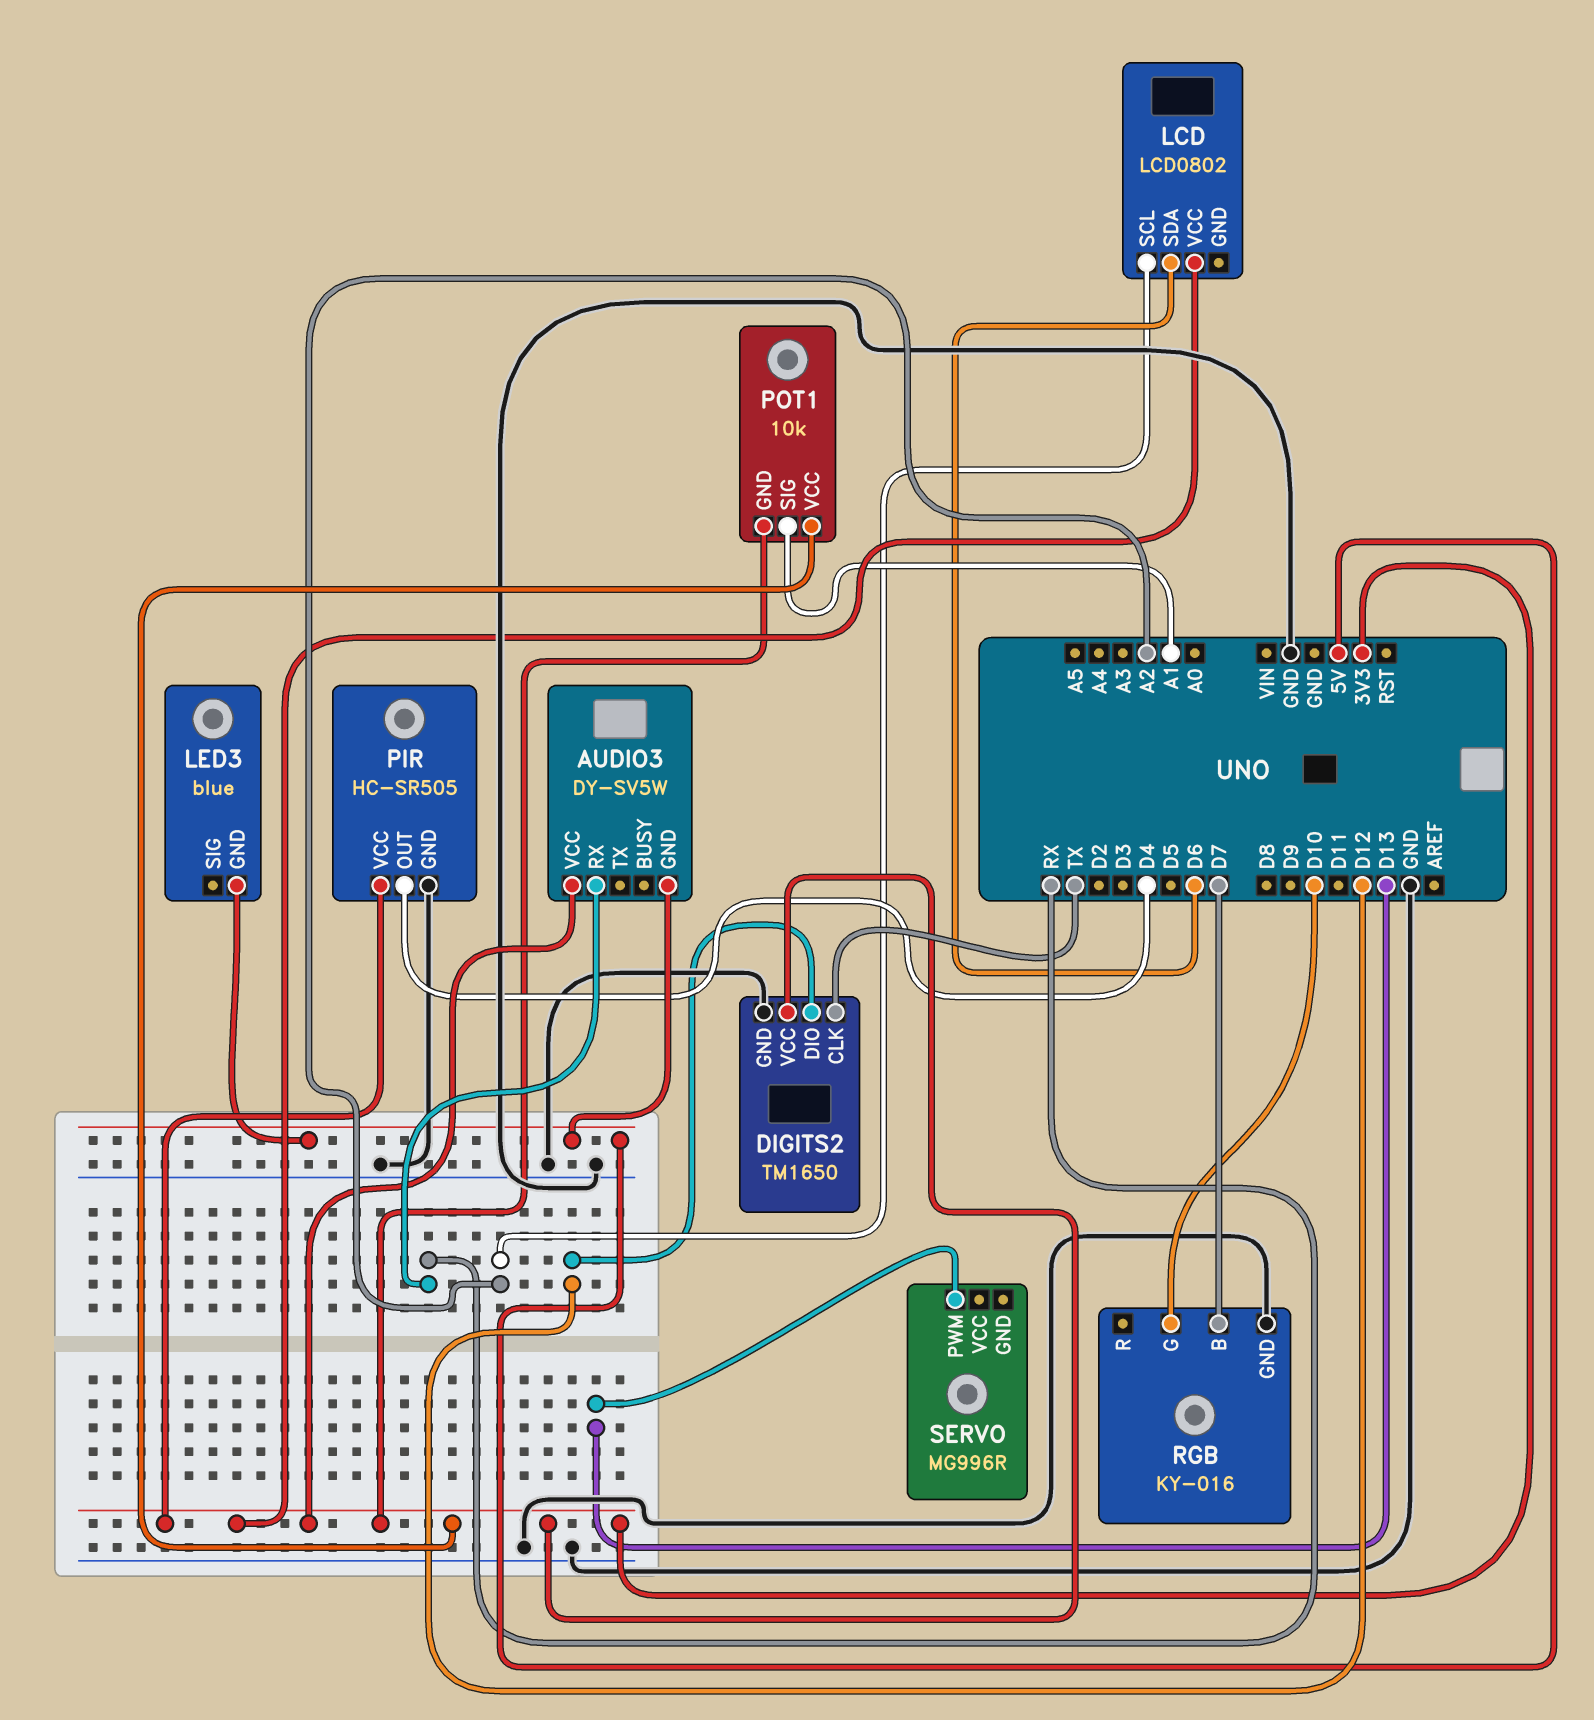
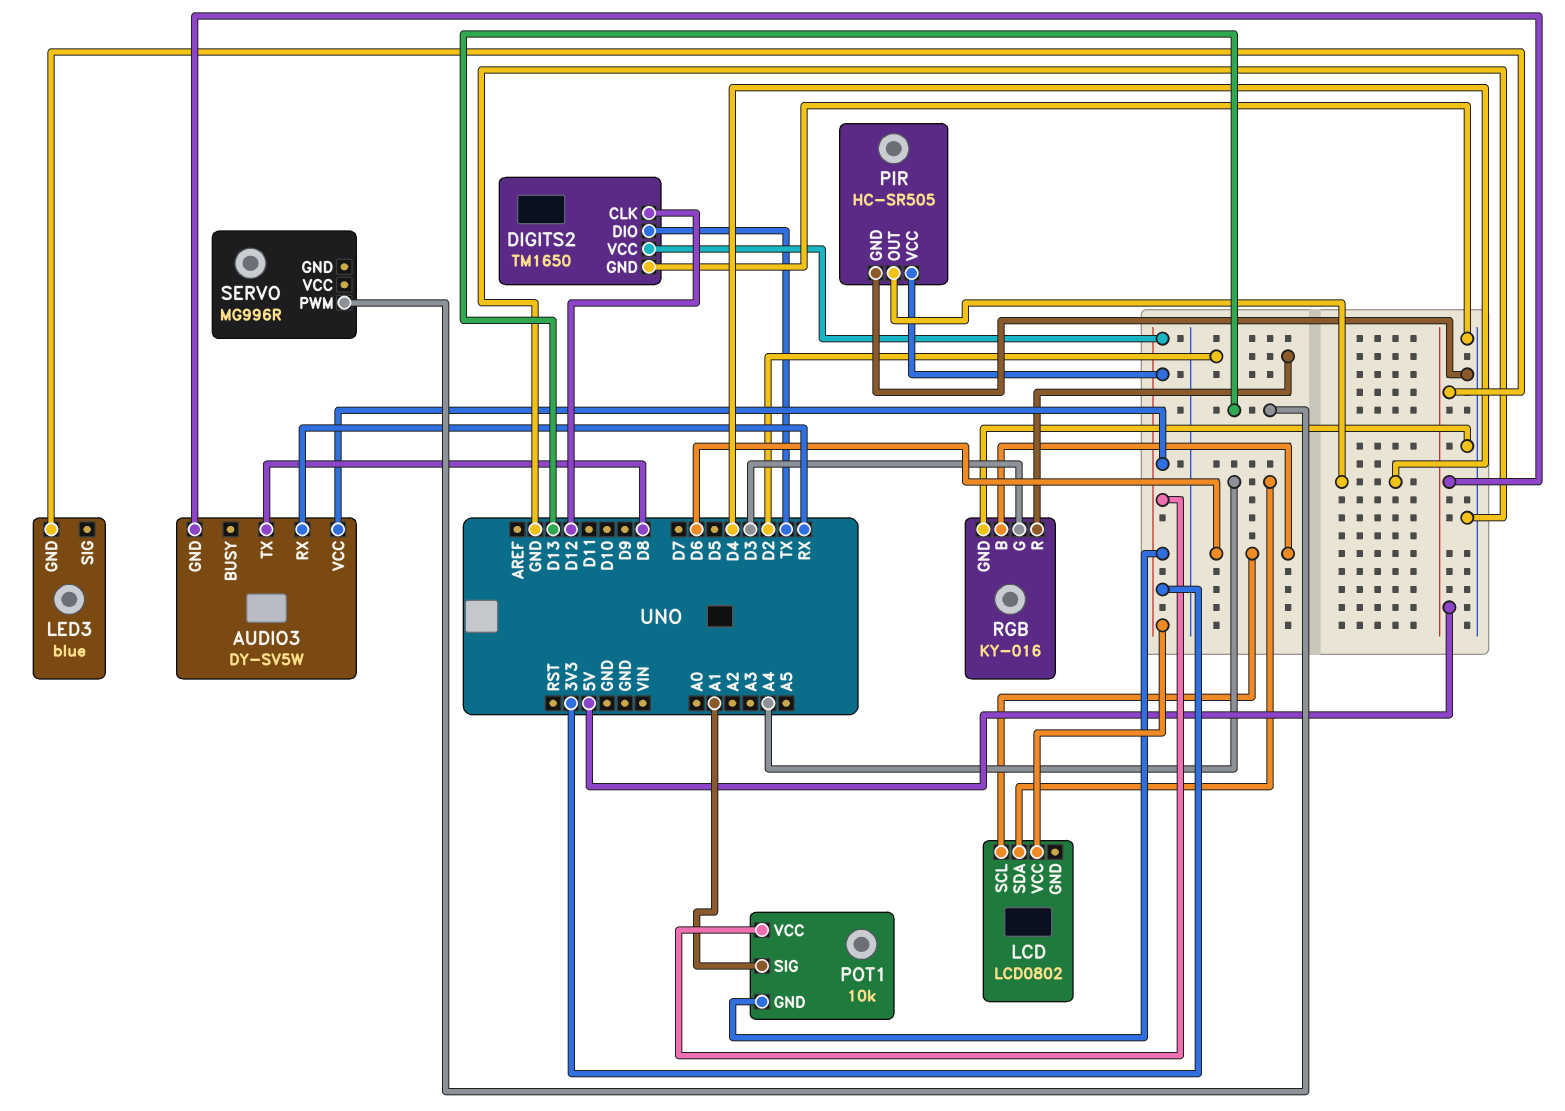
AUDIO3 pin TX: none -> D8
DIGITS2 pin CLK: TX -> D12
DIGITS2 pin DIO: D12 -> TX
LCD pin SCL: A2 -> D6
LCD pin SDA: D6 -> A4
RGB pin B: D7 -> D6
RGB pin G: D10 -> D3
RGB pin R: none -> D2

